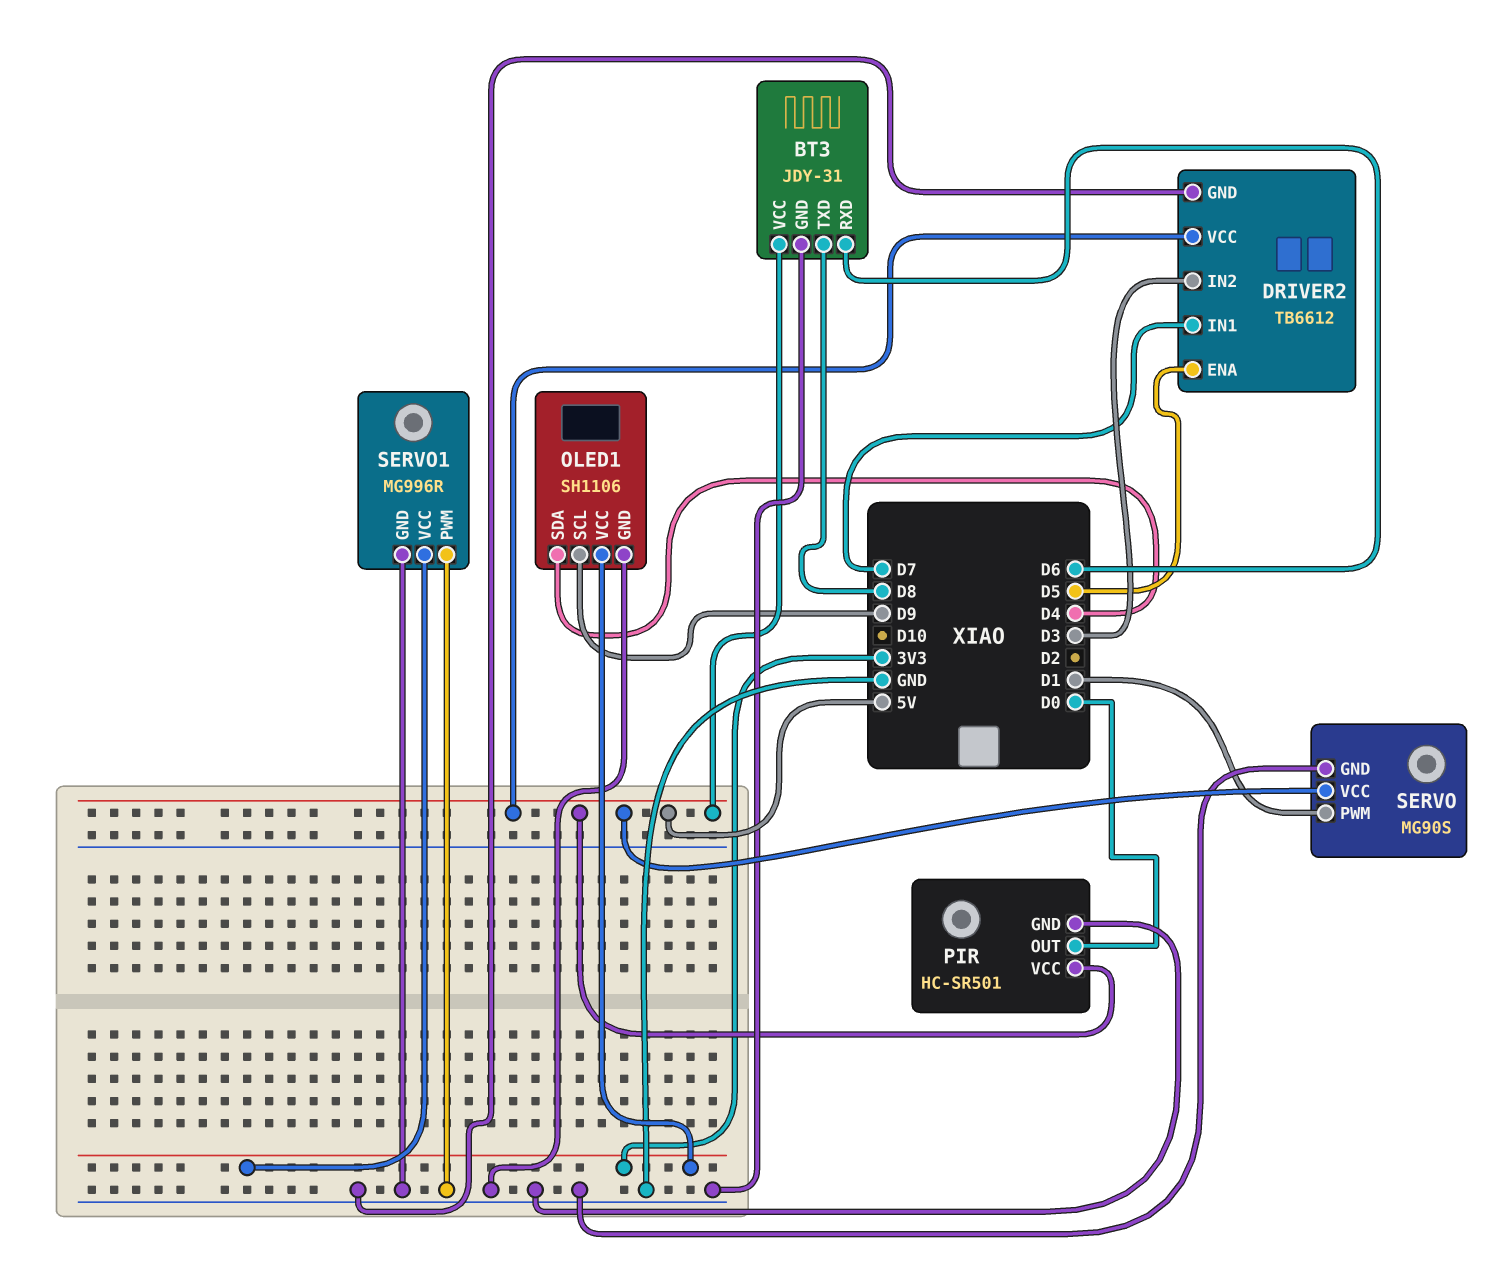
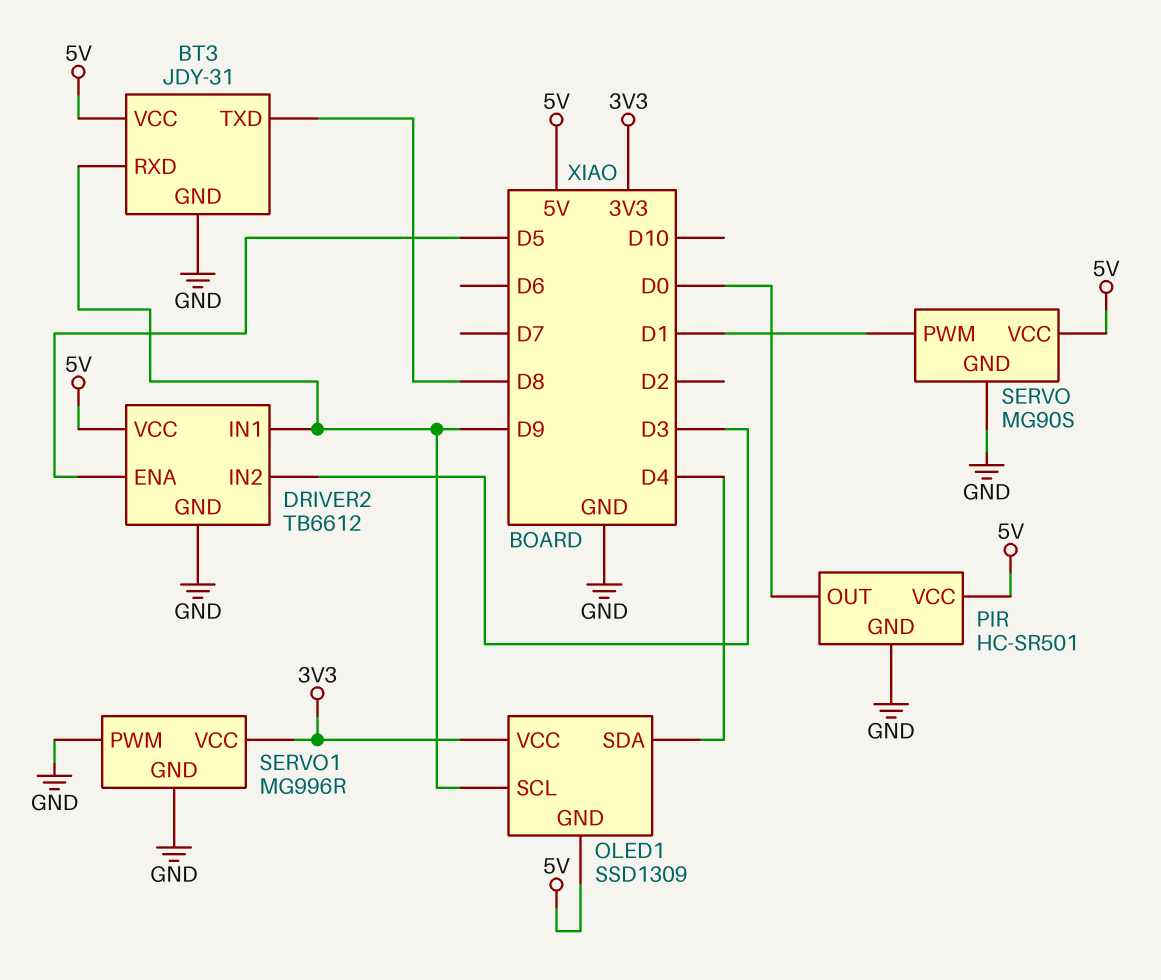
BT3 pin RXD: D6 -> D9
DRIVER2 pin IN1: D7 -> D9
OLED1: SH1106 -> SSD1309
OLED1 pin GND: GND -> 5V

